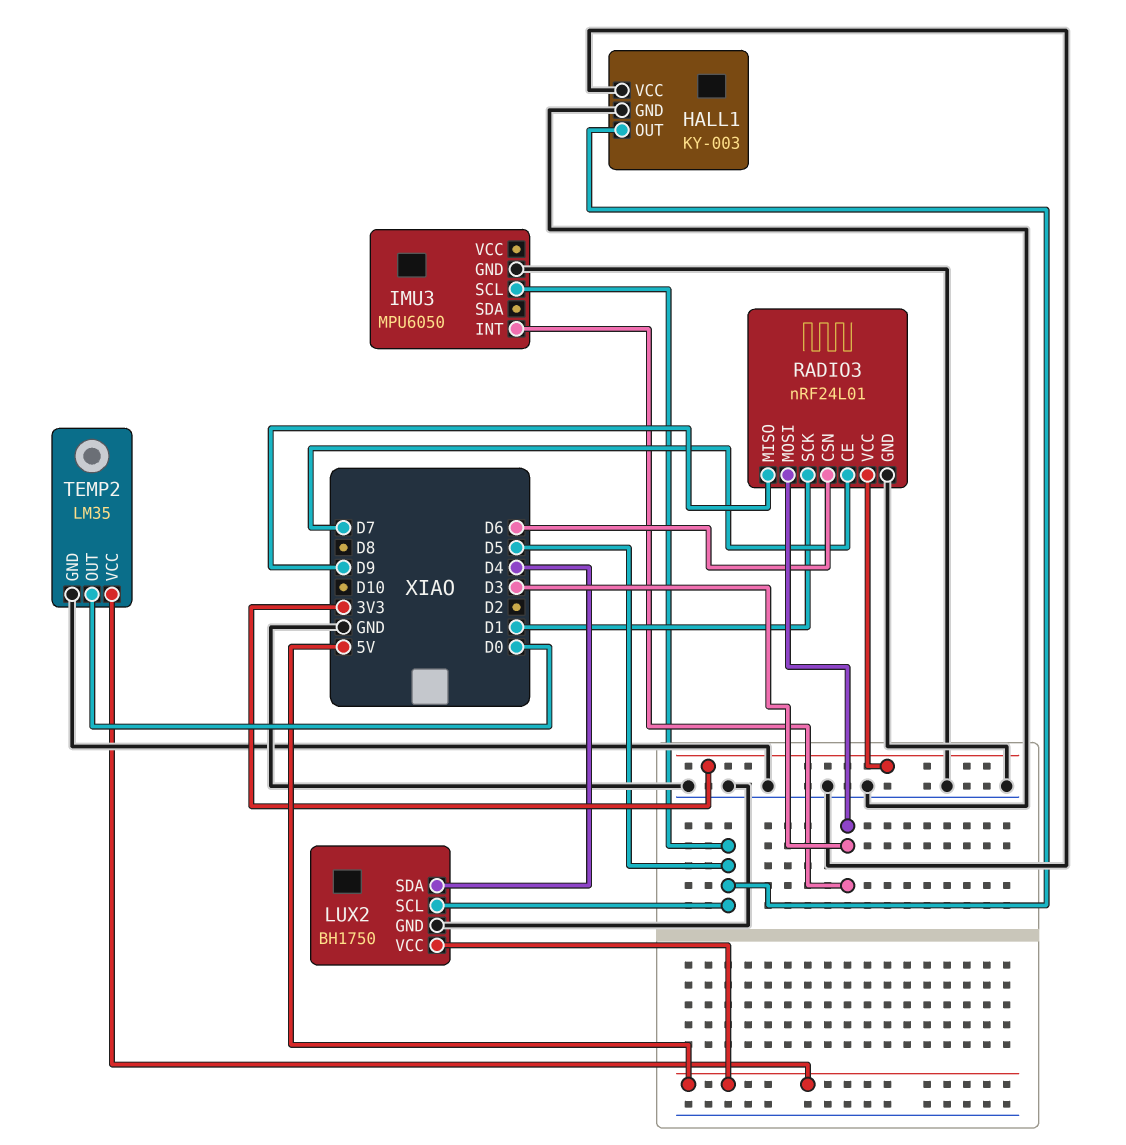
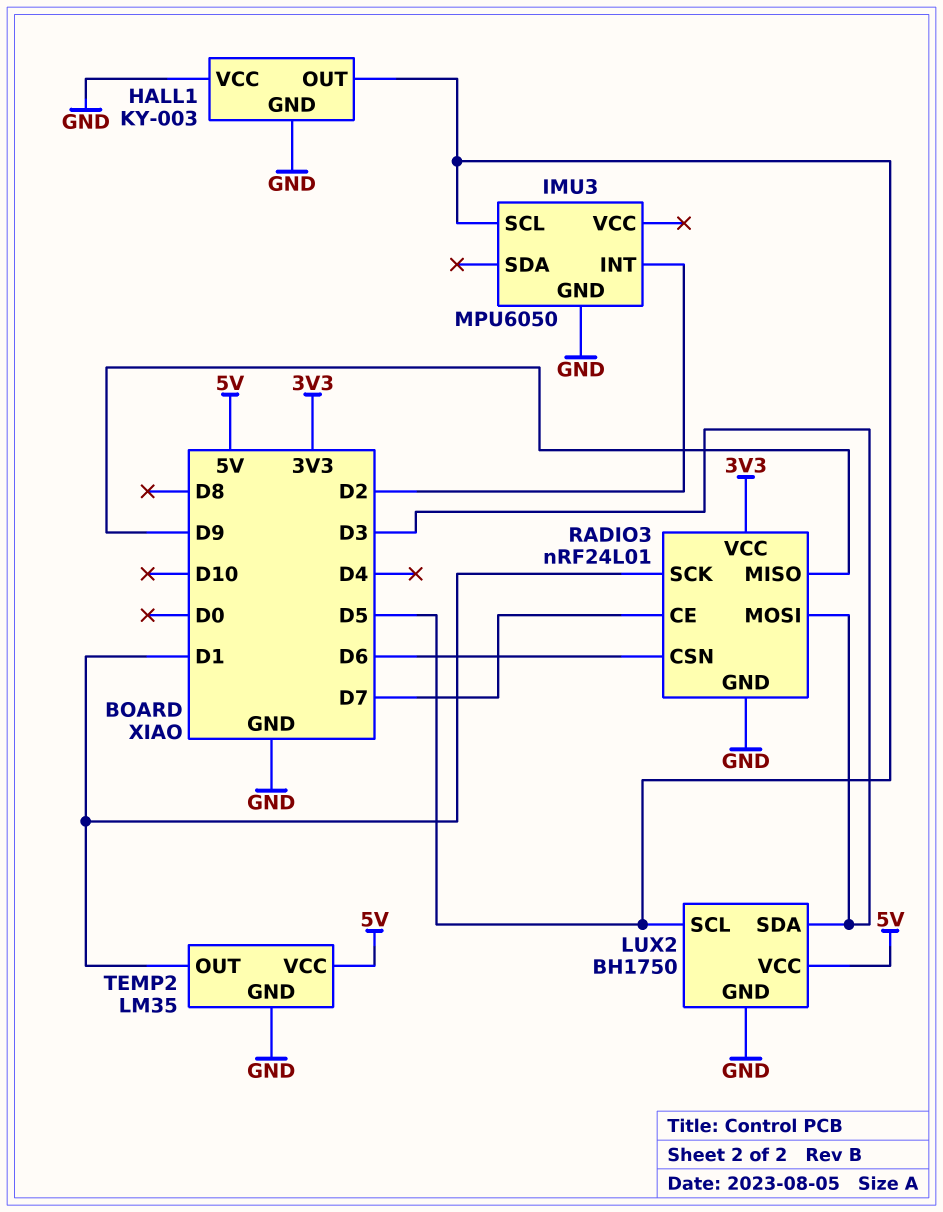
IMU3 pin INT: D3 -> D2
LUX2 pin SDA: D4 -> D3
TEMP2 pin OUT: D0 -> D1

